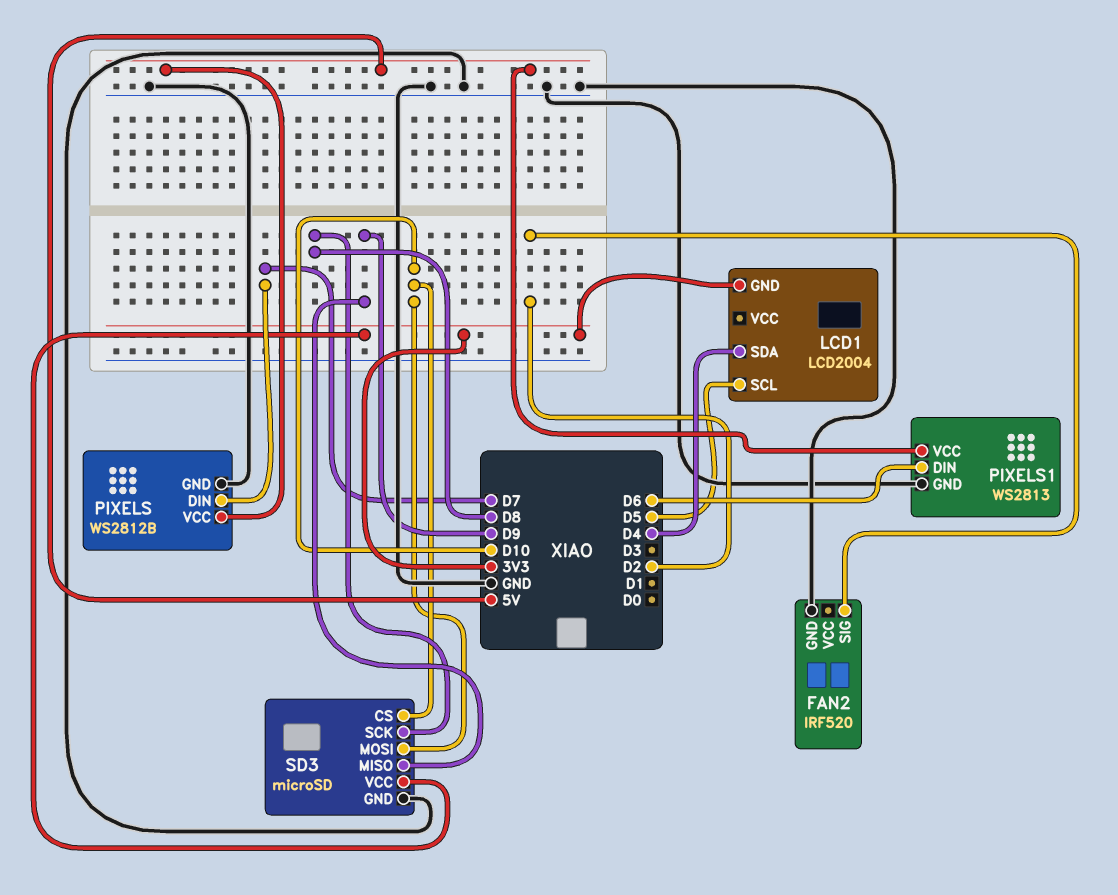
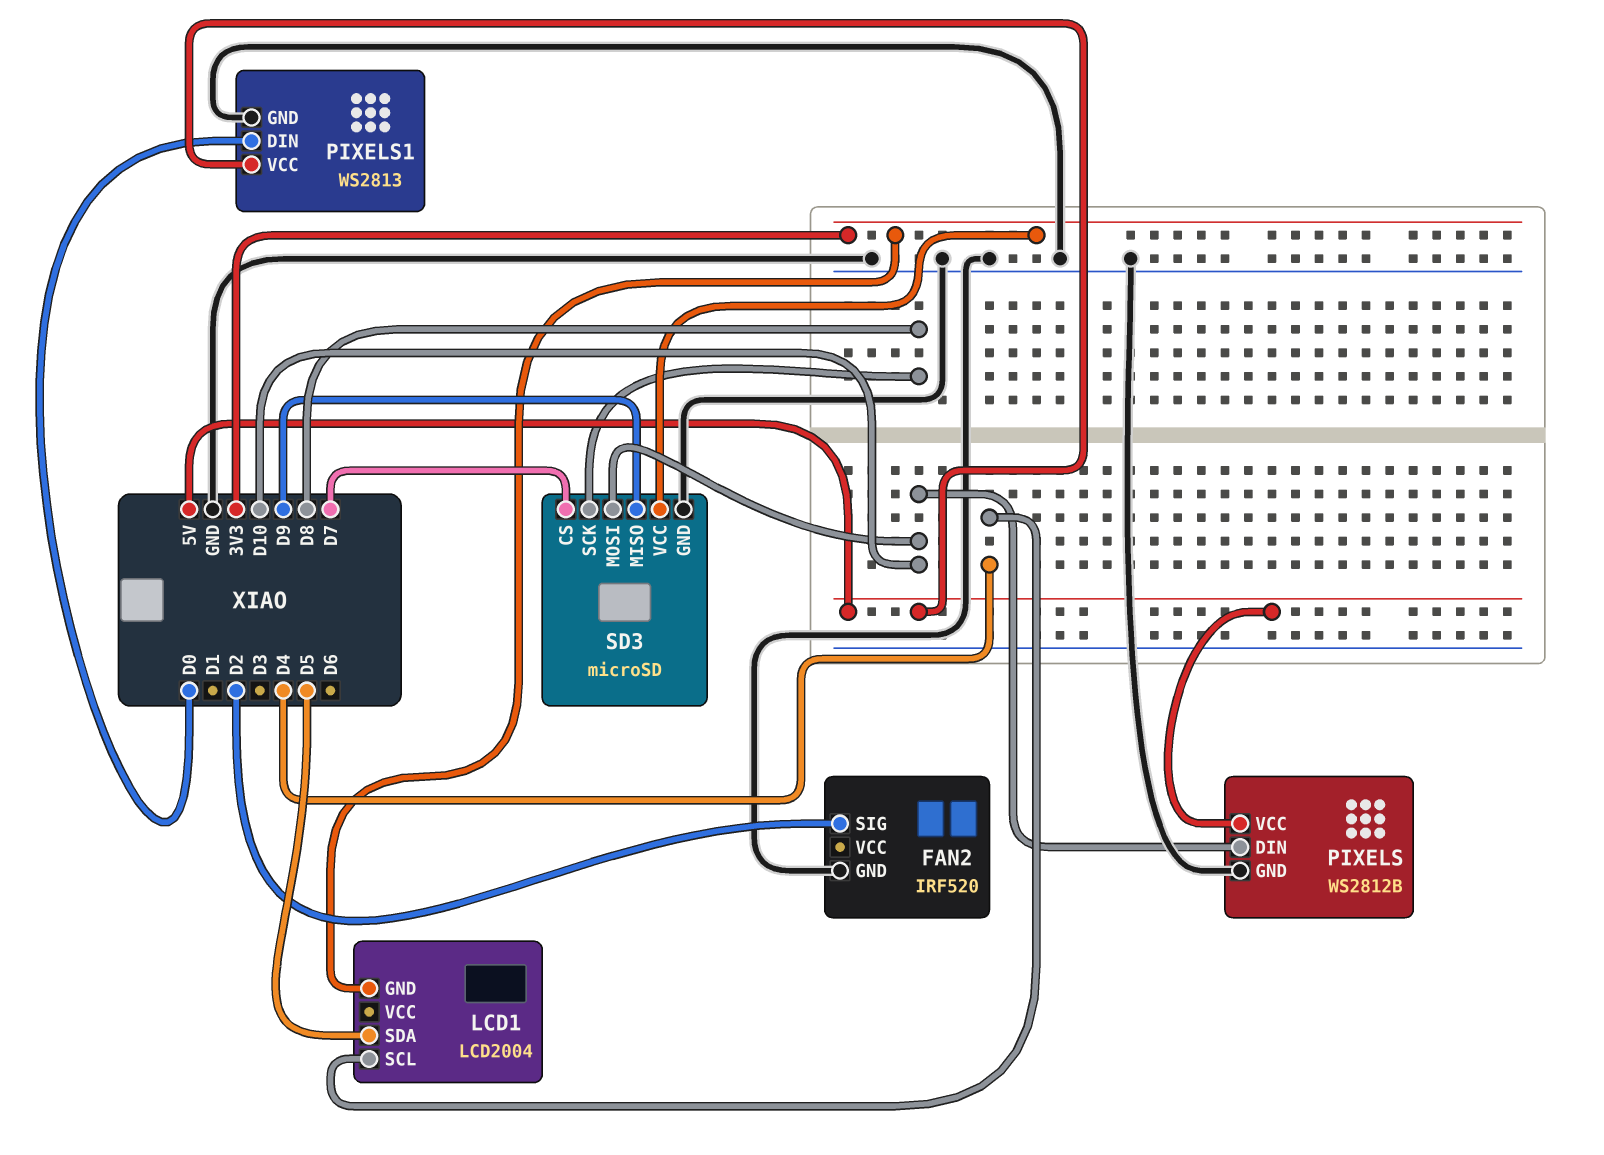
LCD1 pin SCL: D5 -> D4
LCD1 pin SDA: D4 -> D5
PIXELS pin DIN: D7 -> D10
PIXELS1 pin DIN: D6 -> D0
SD3 pin CS: D10 -> D7

